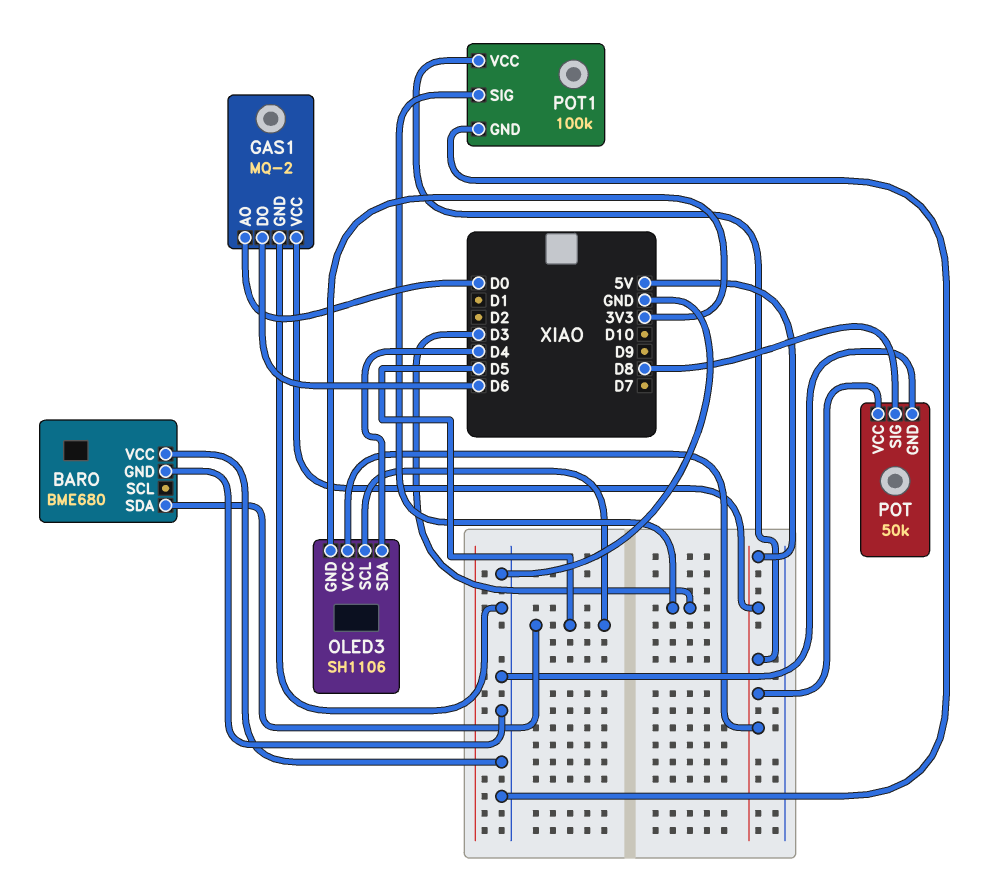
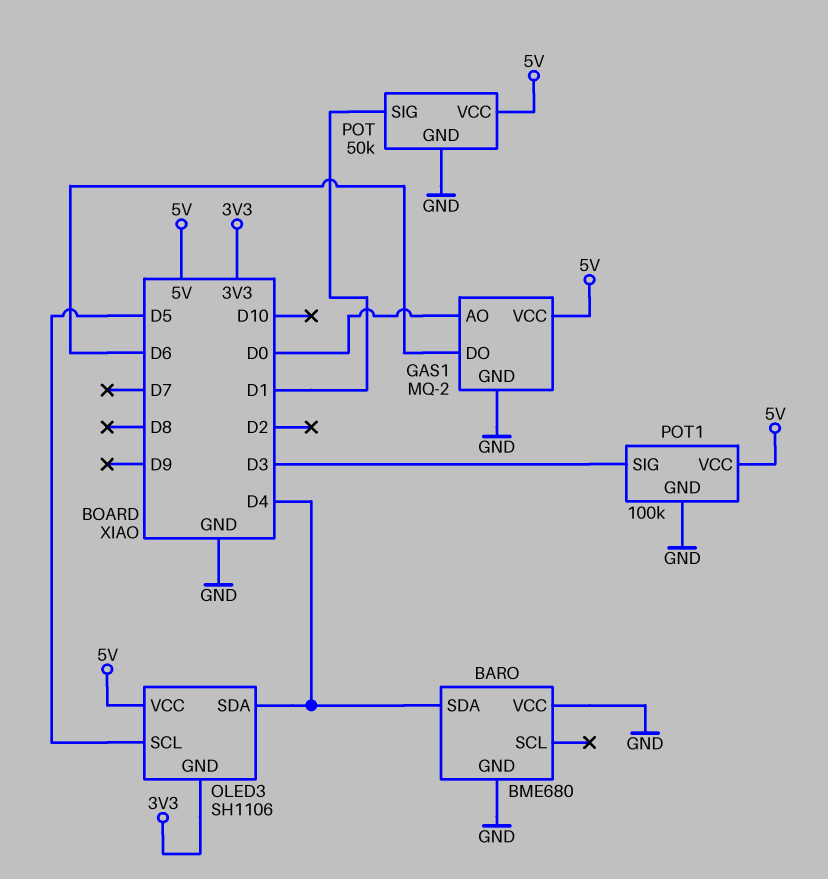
BARO pin SDA: D5 -> D4
POT pin SIG: D8 -> D1

